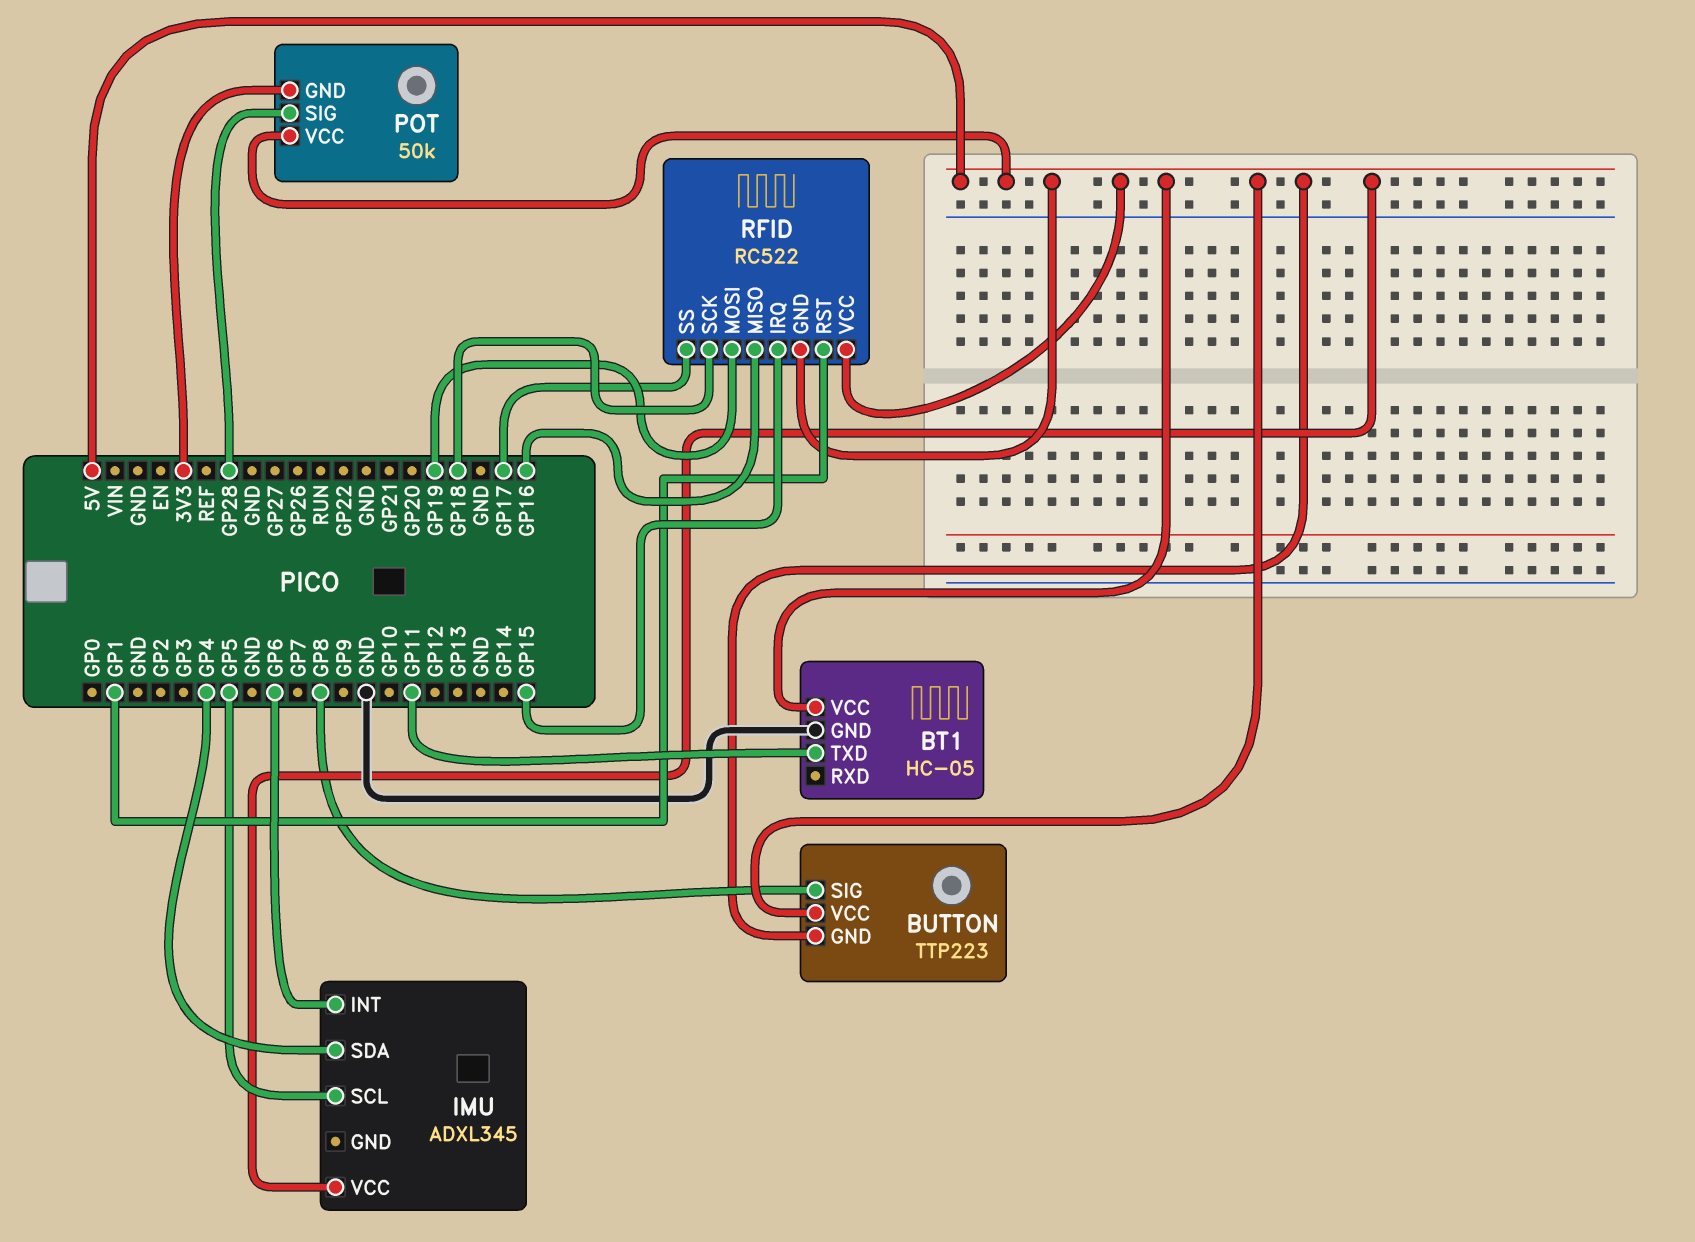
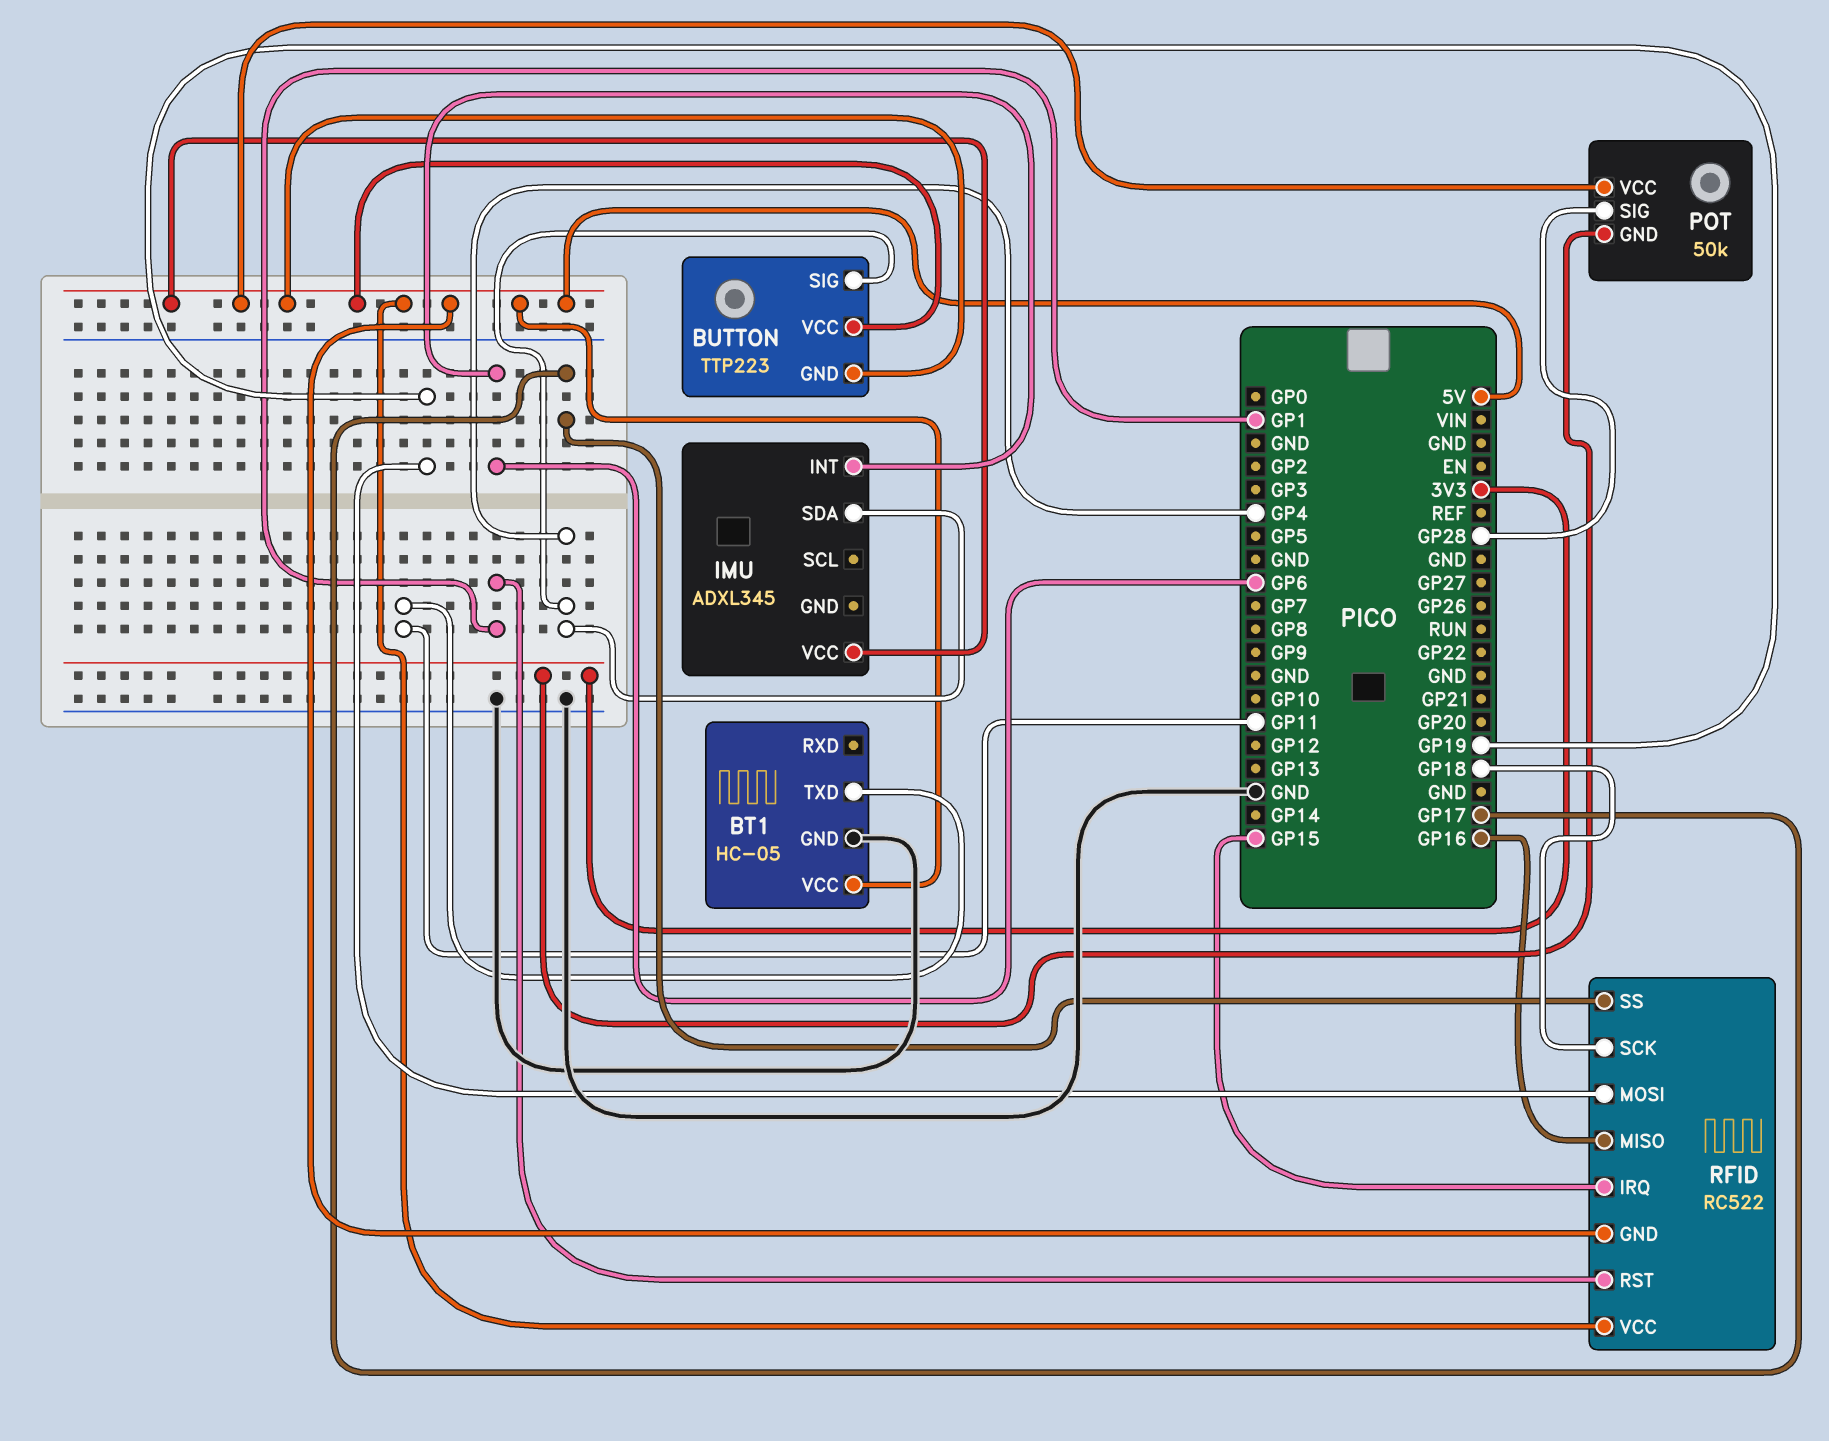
BUTTON pin SIG: GP8 -> GP4
IMU pin SCL: GP5 -> none

